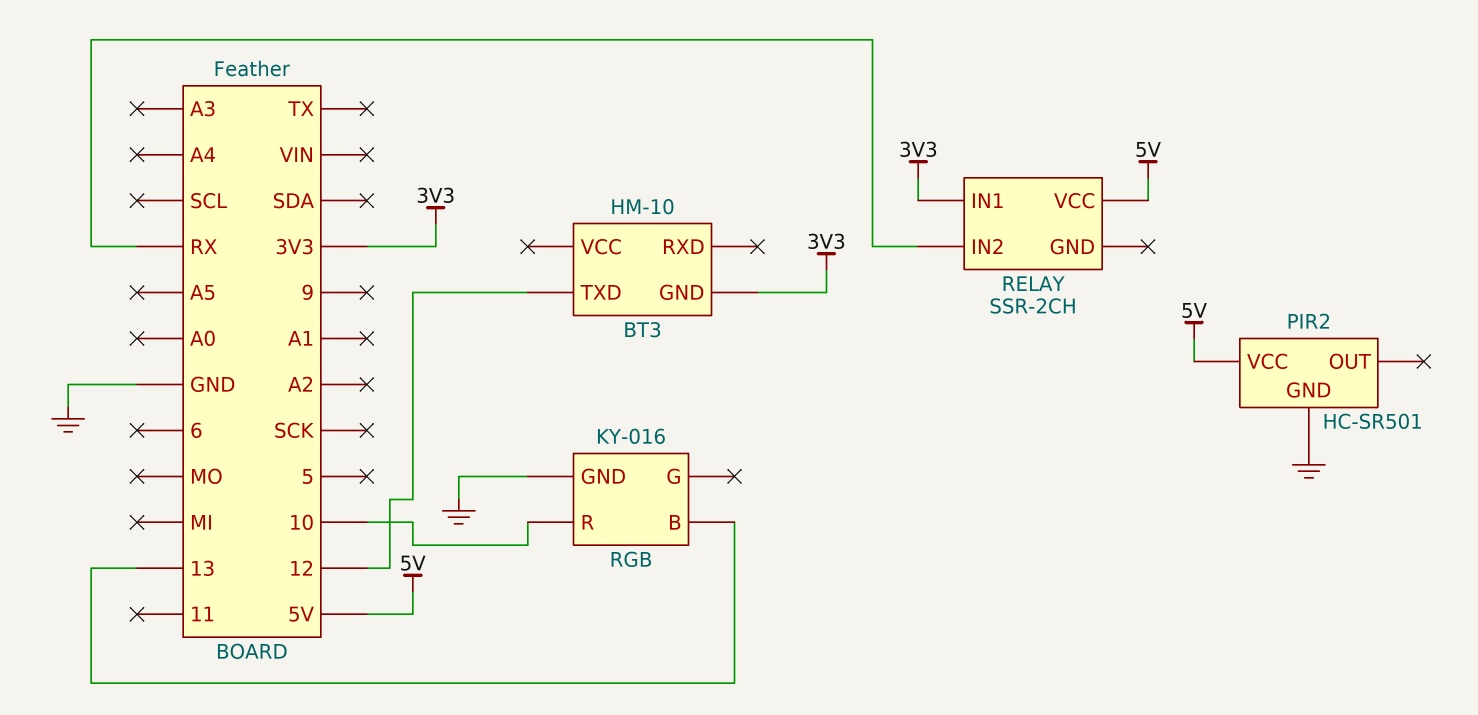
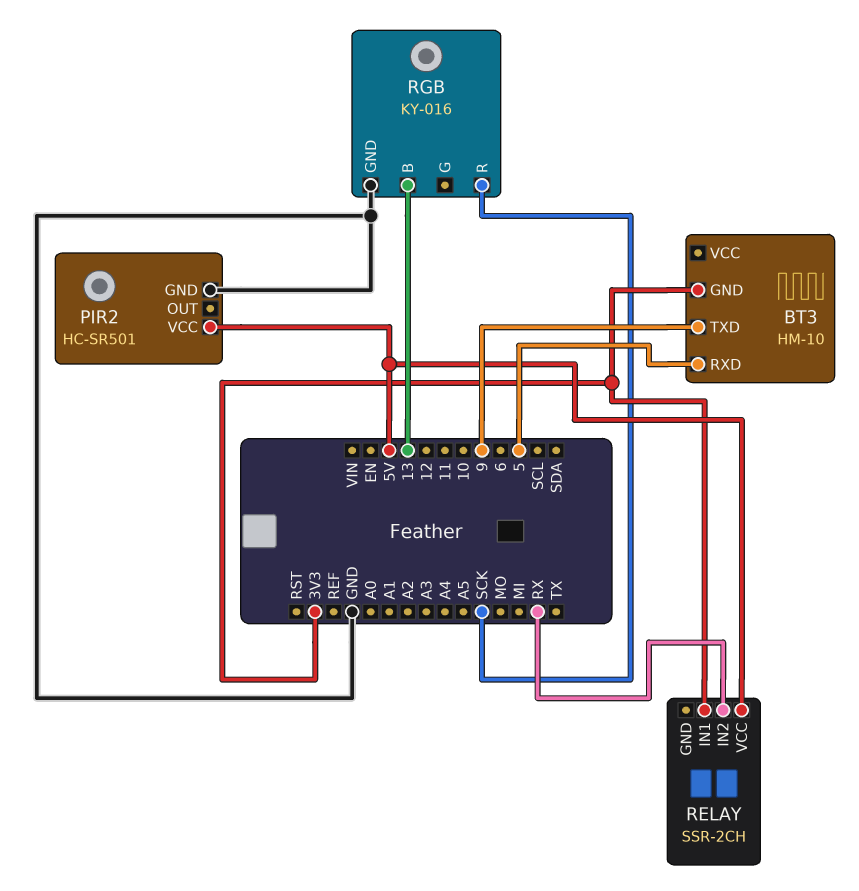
BT3 pin RXD: none -> 5
BT3 pin TXD: 12 -> 9
RGB pin R: 10 -> SCK

